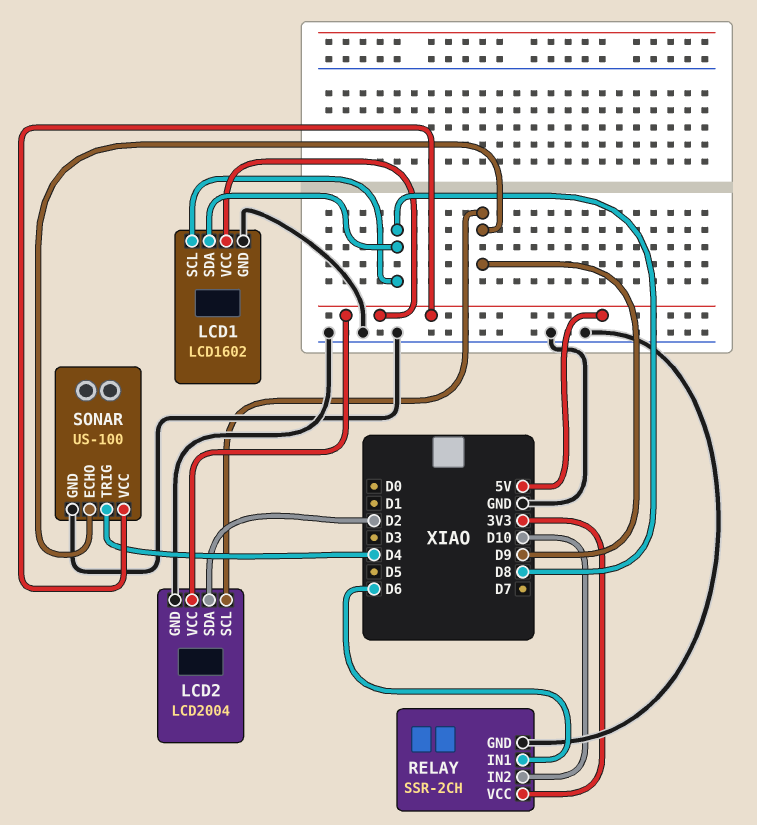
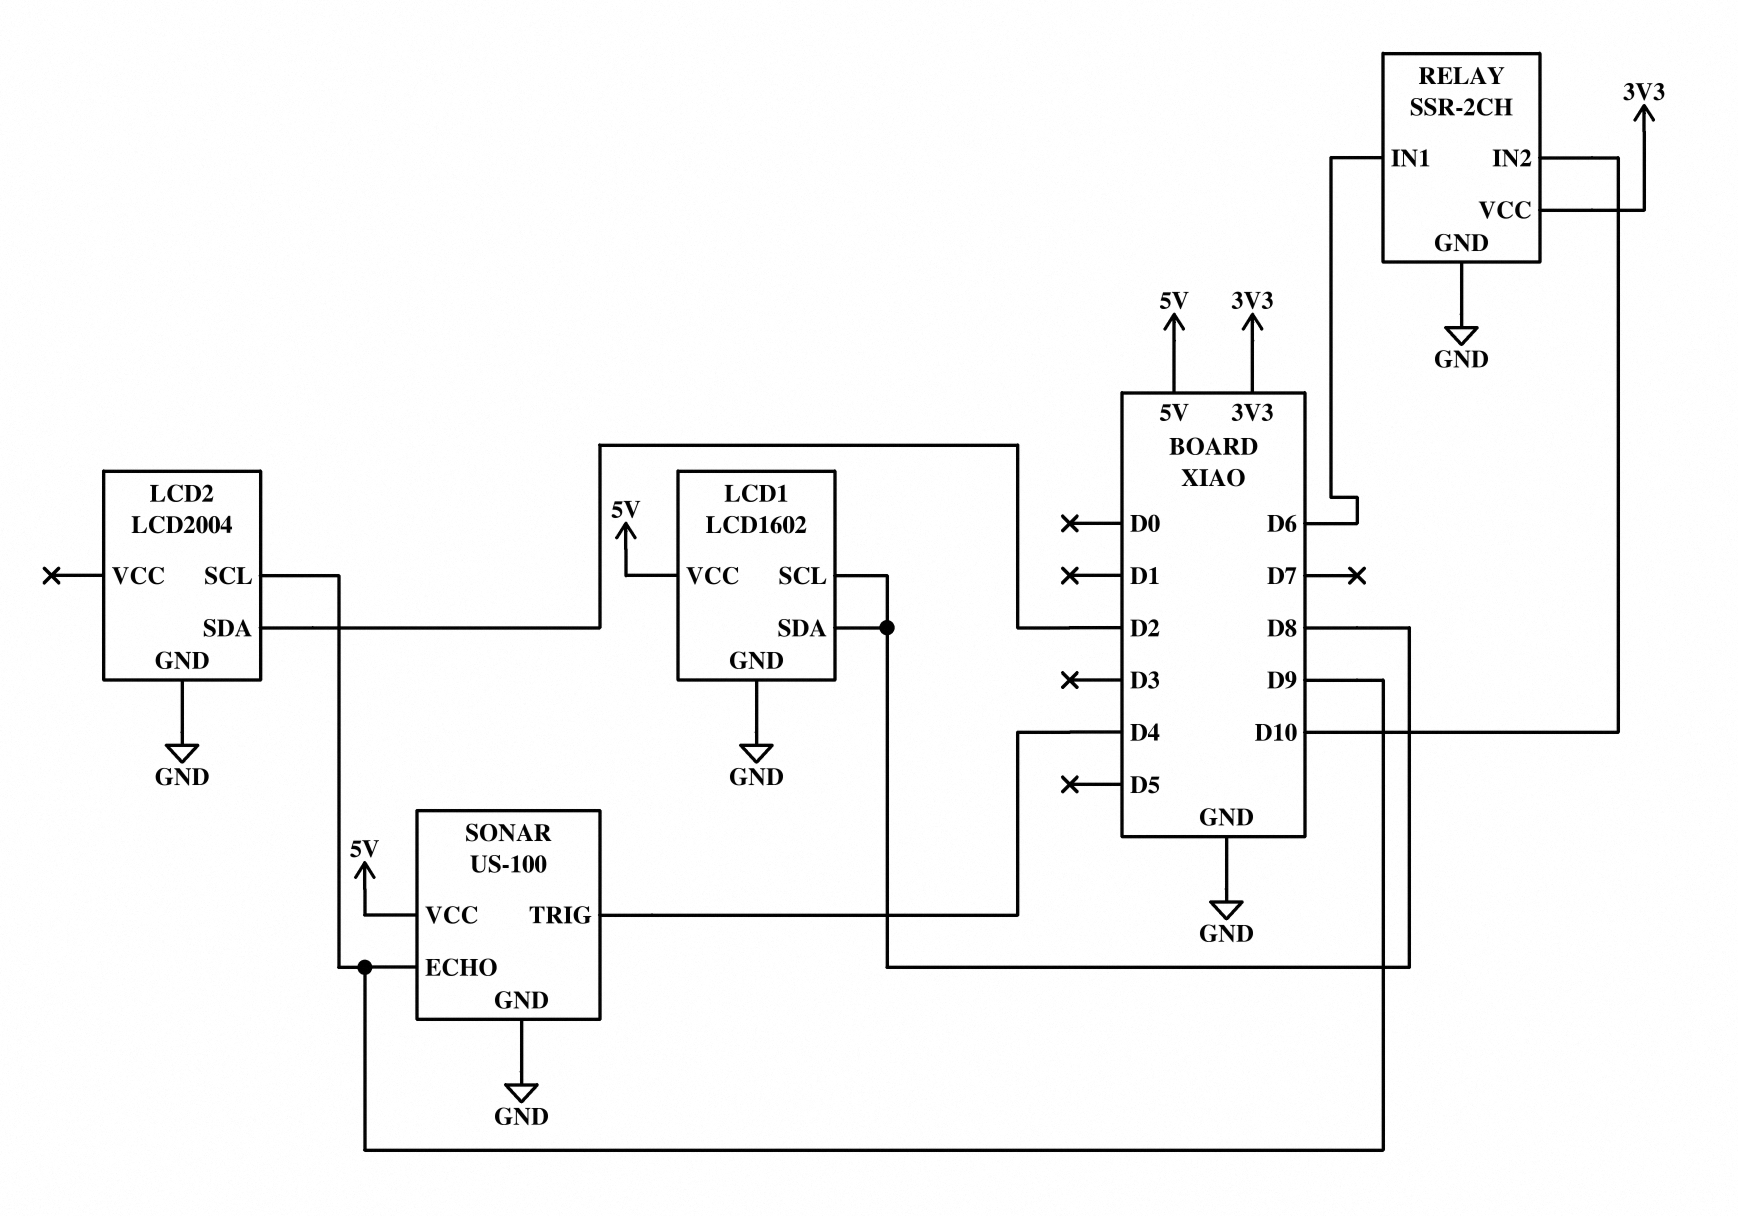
LCD2 pin VCC: 5V -> none

